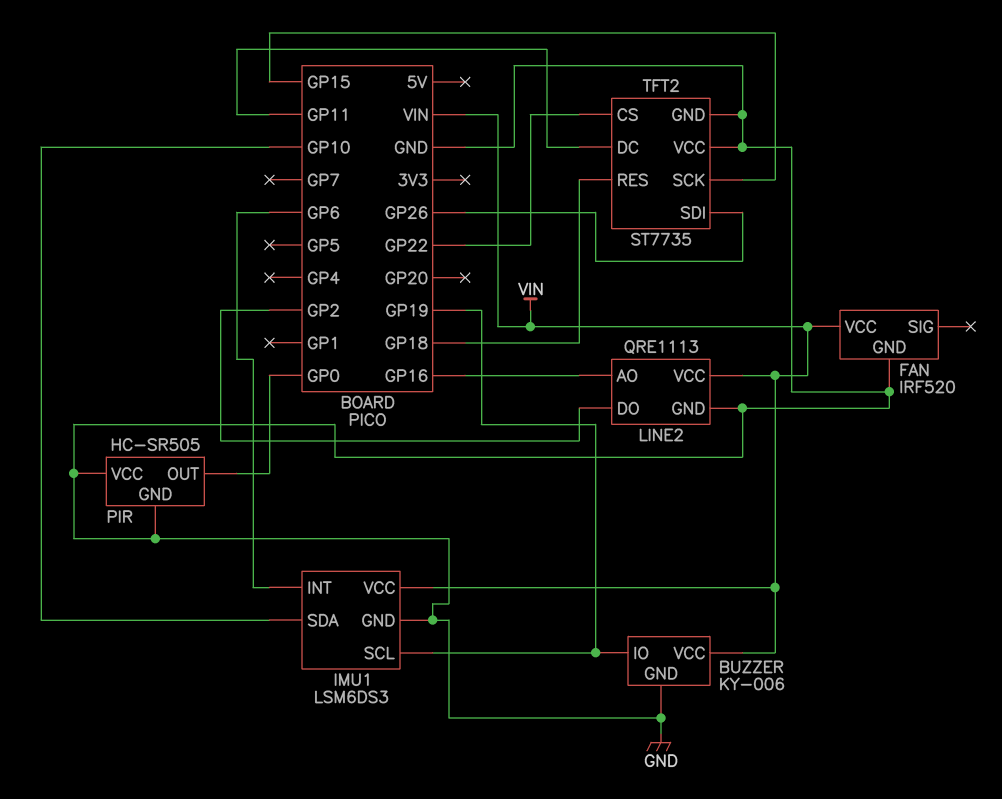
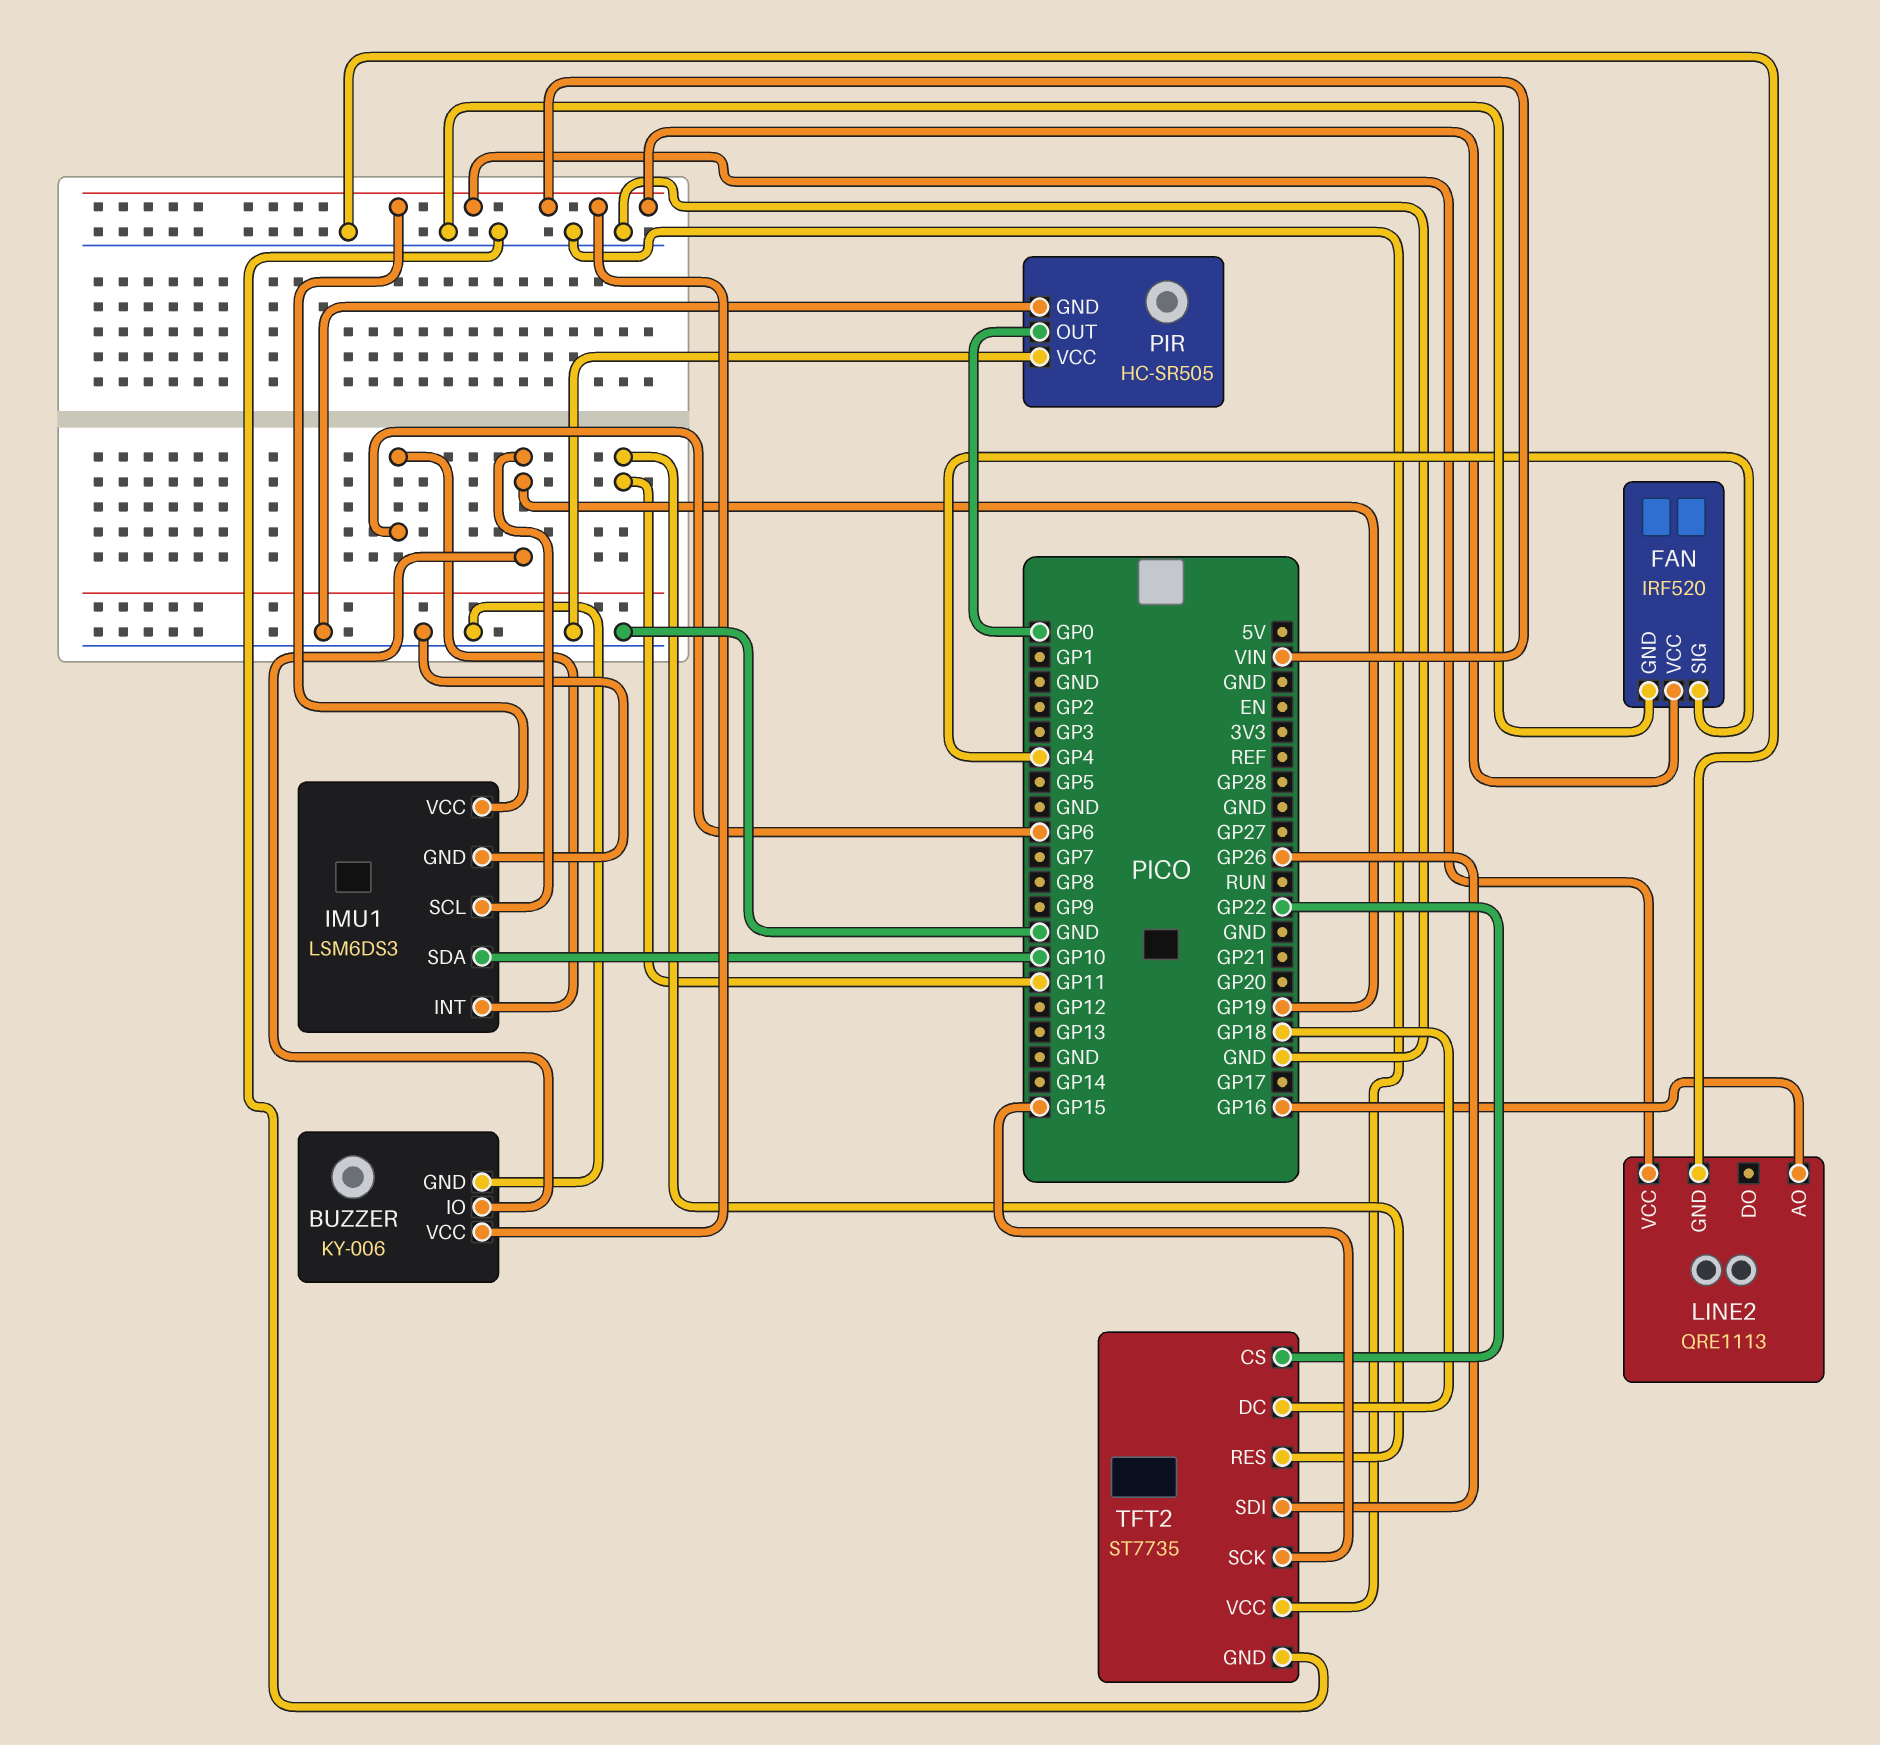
FAN pin SIG: none -> GP4
LINE2 pin DO: GP2 -> none
TFT2 pin DC: GP11 -> GP18
TFT2 pin RES: GP18 -> GP11

